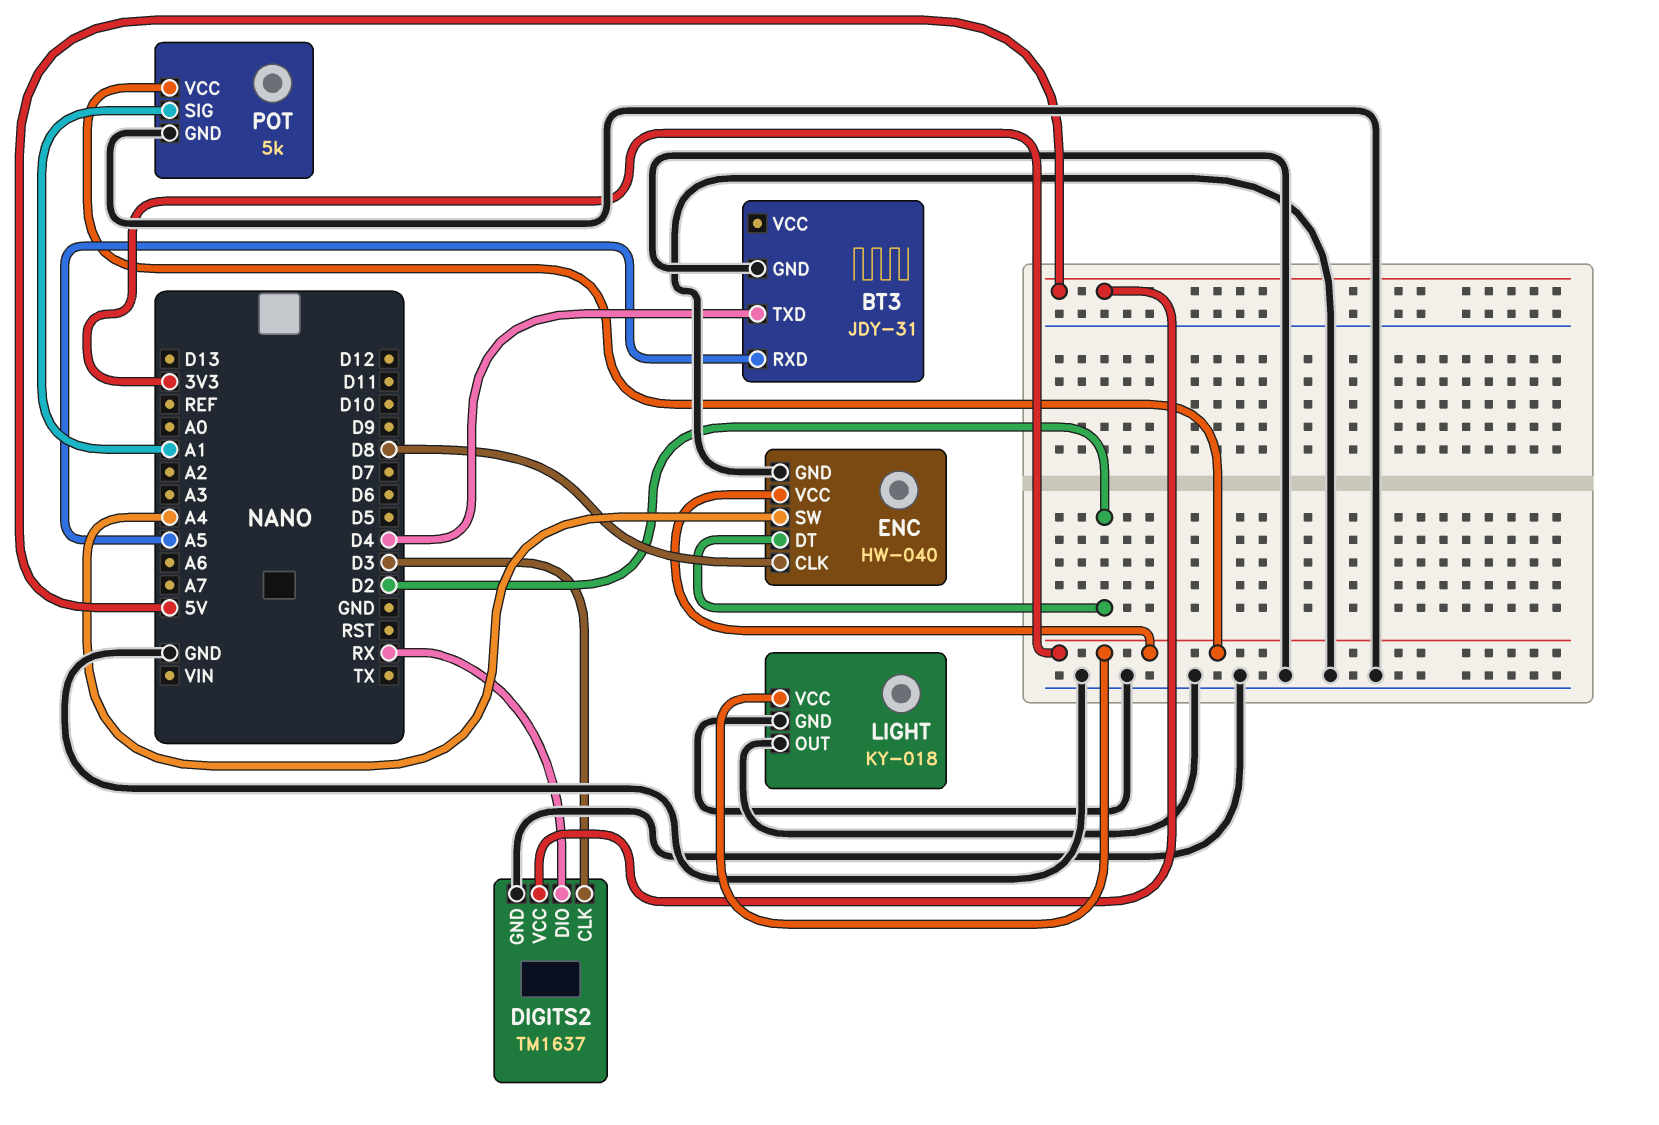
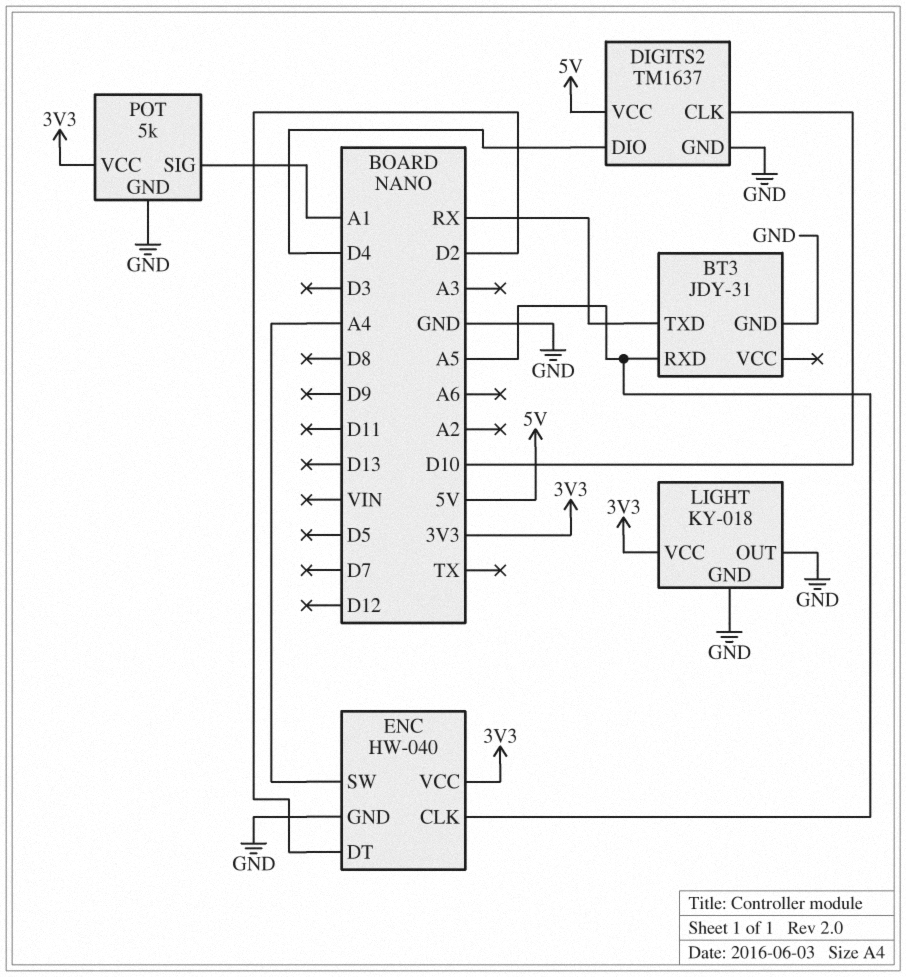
BT3 pin TXD: D4 -> RX
DIGITS2 pin CLK: D3 -> D10
DIGITS2 pin DIO: RX -> D4
ENC pin CLK: D8 -> A5

